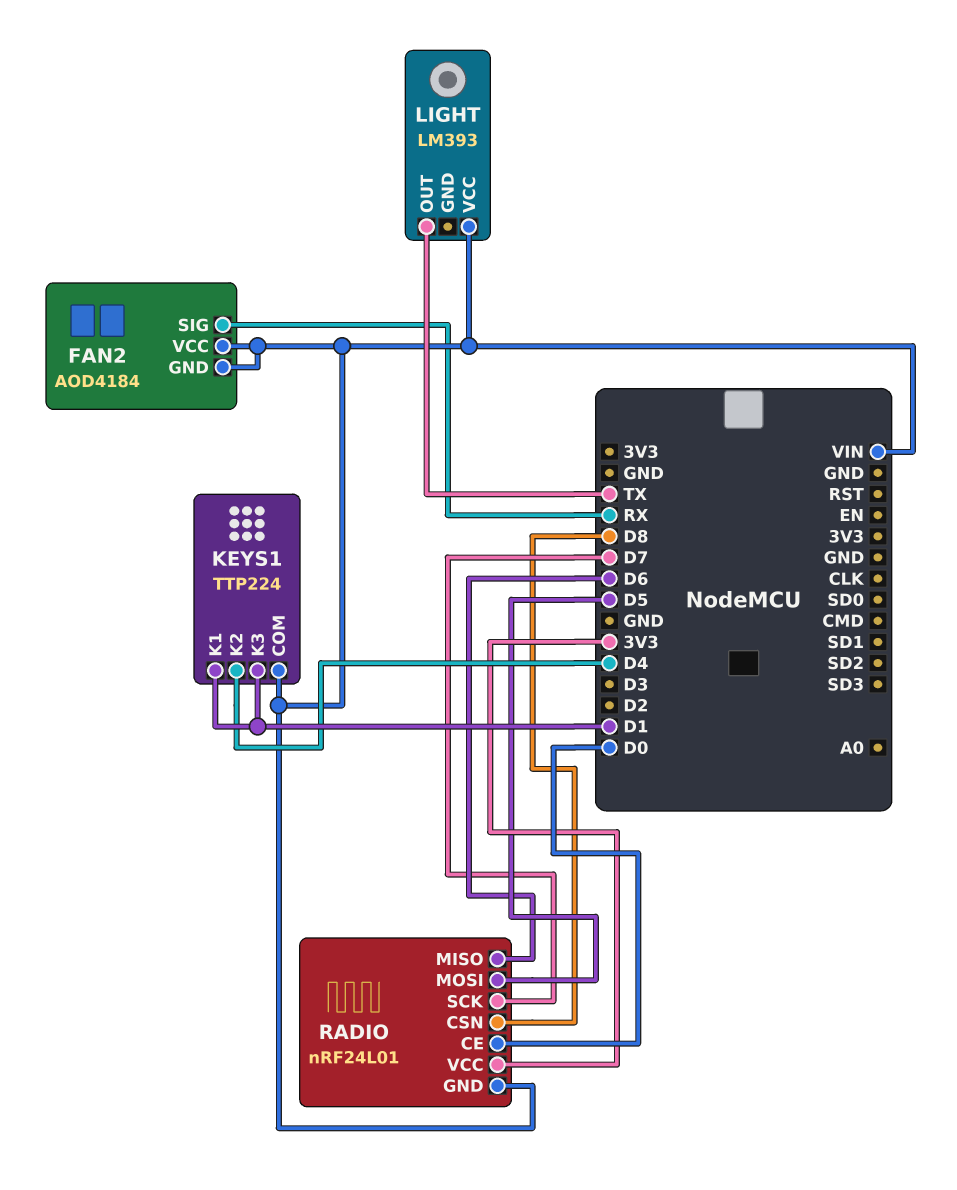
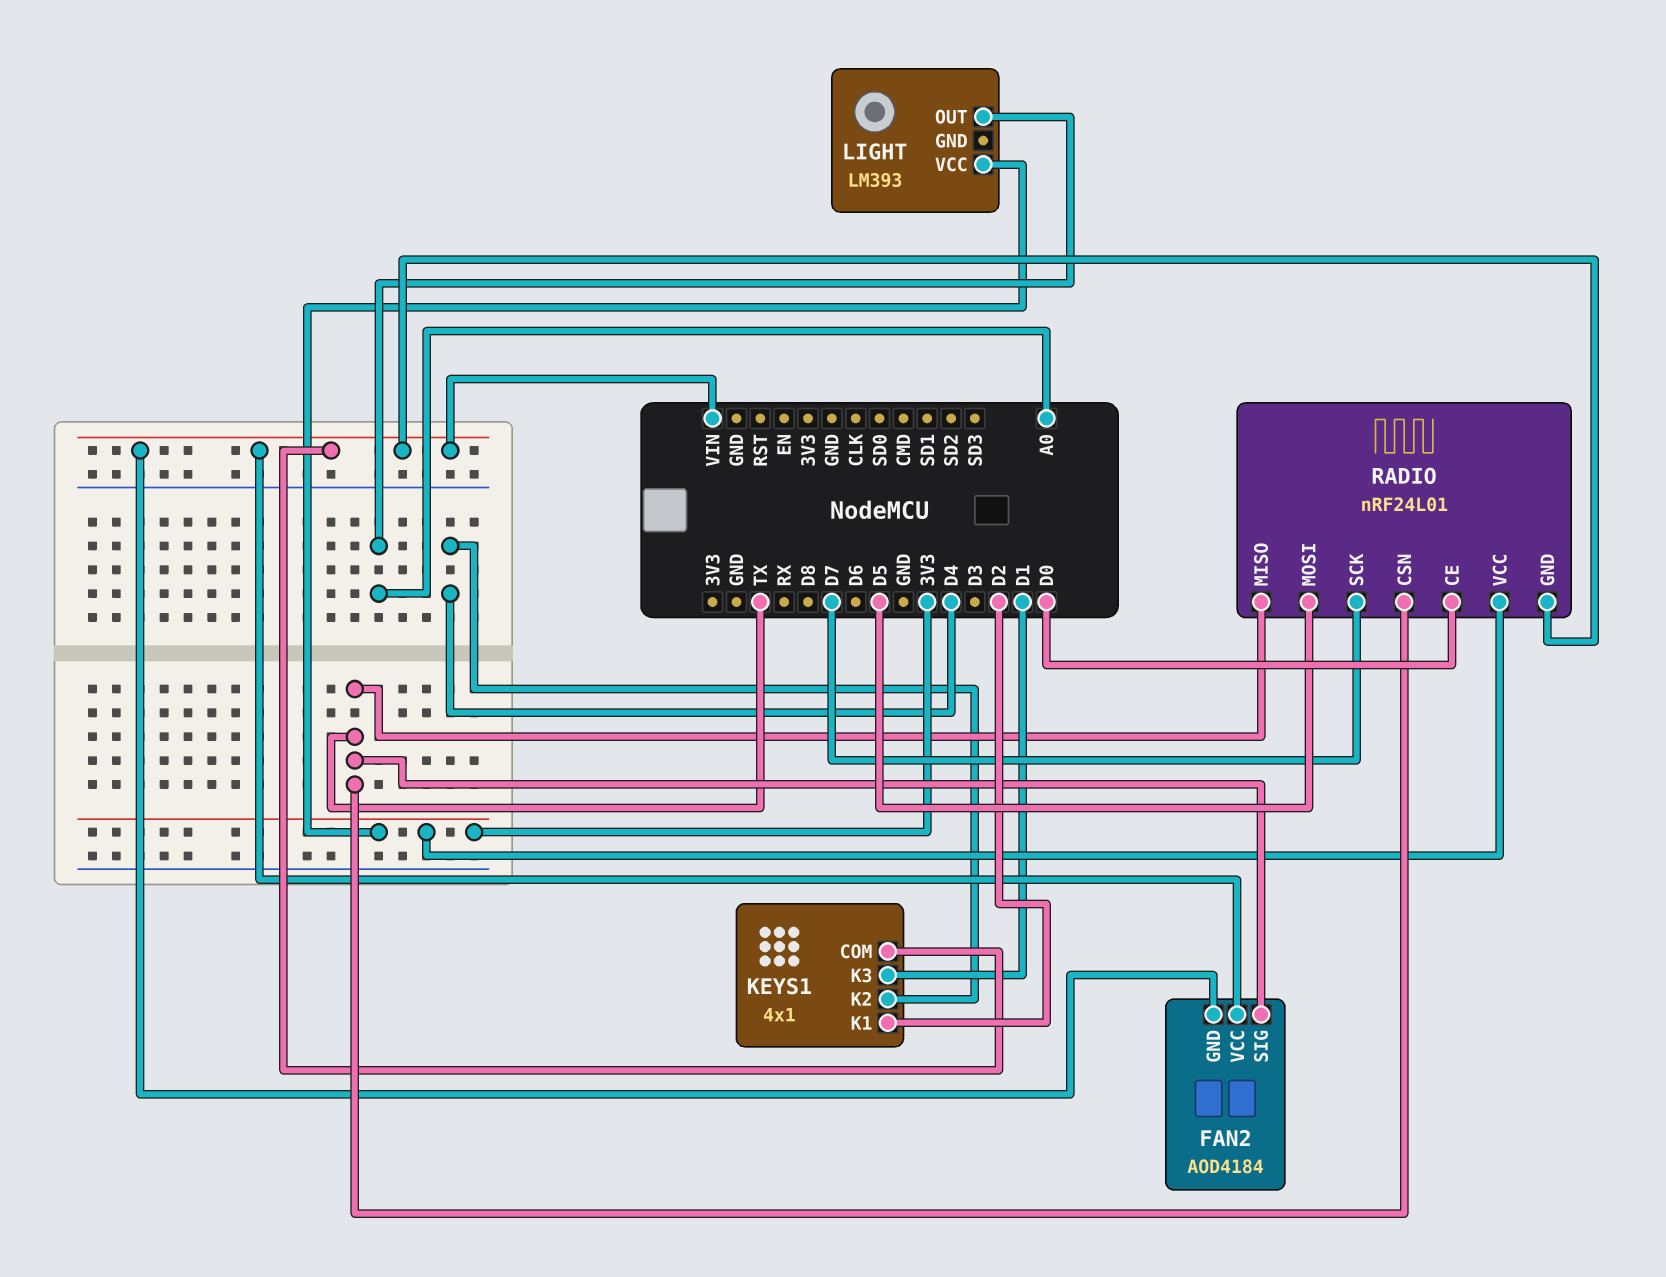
FAN2 pin SIG: RX -> TX
KEYS1: TTP224 -> 4x1
KEYS1 pin K1: D1 -> D2
LIGHT pin OUT: TX -> A0
LIGHT pin VCC: VIN -> 3V3
RADIO pin CSN: D8 -> TX
RADIO pin MISO: D6 -> TX

